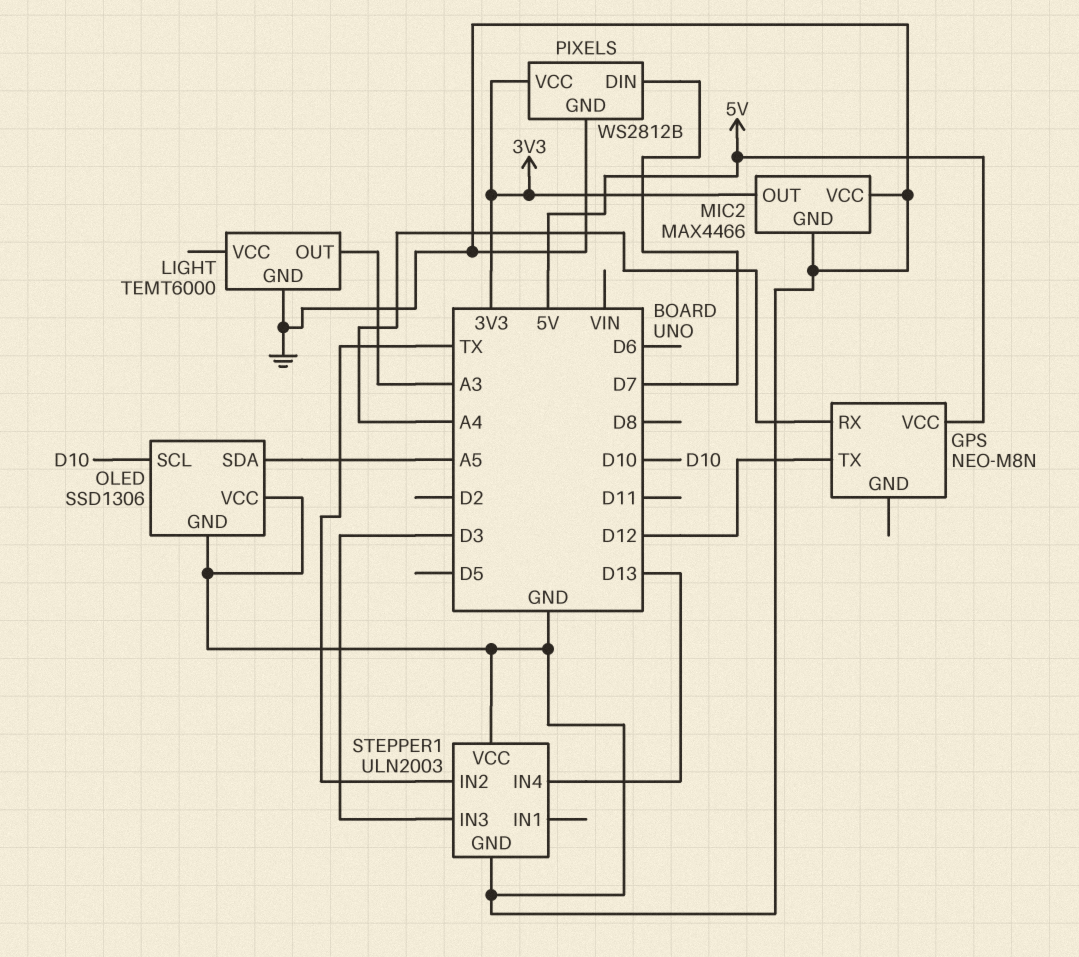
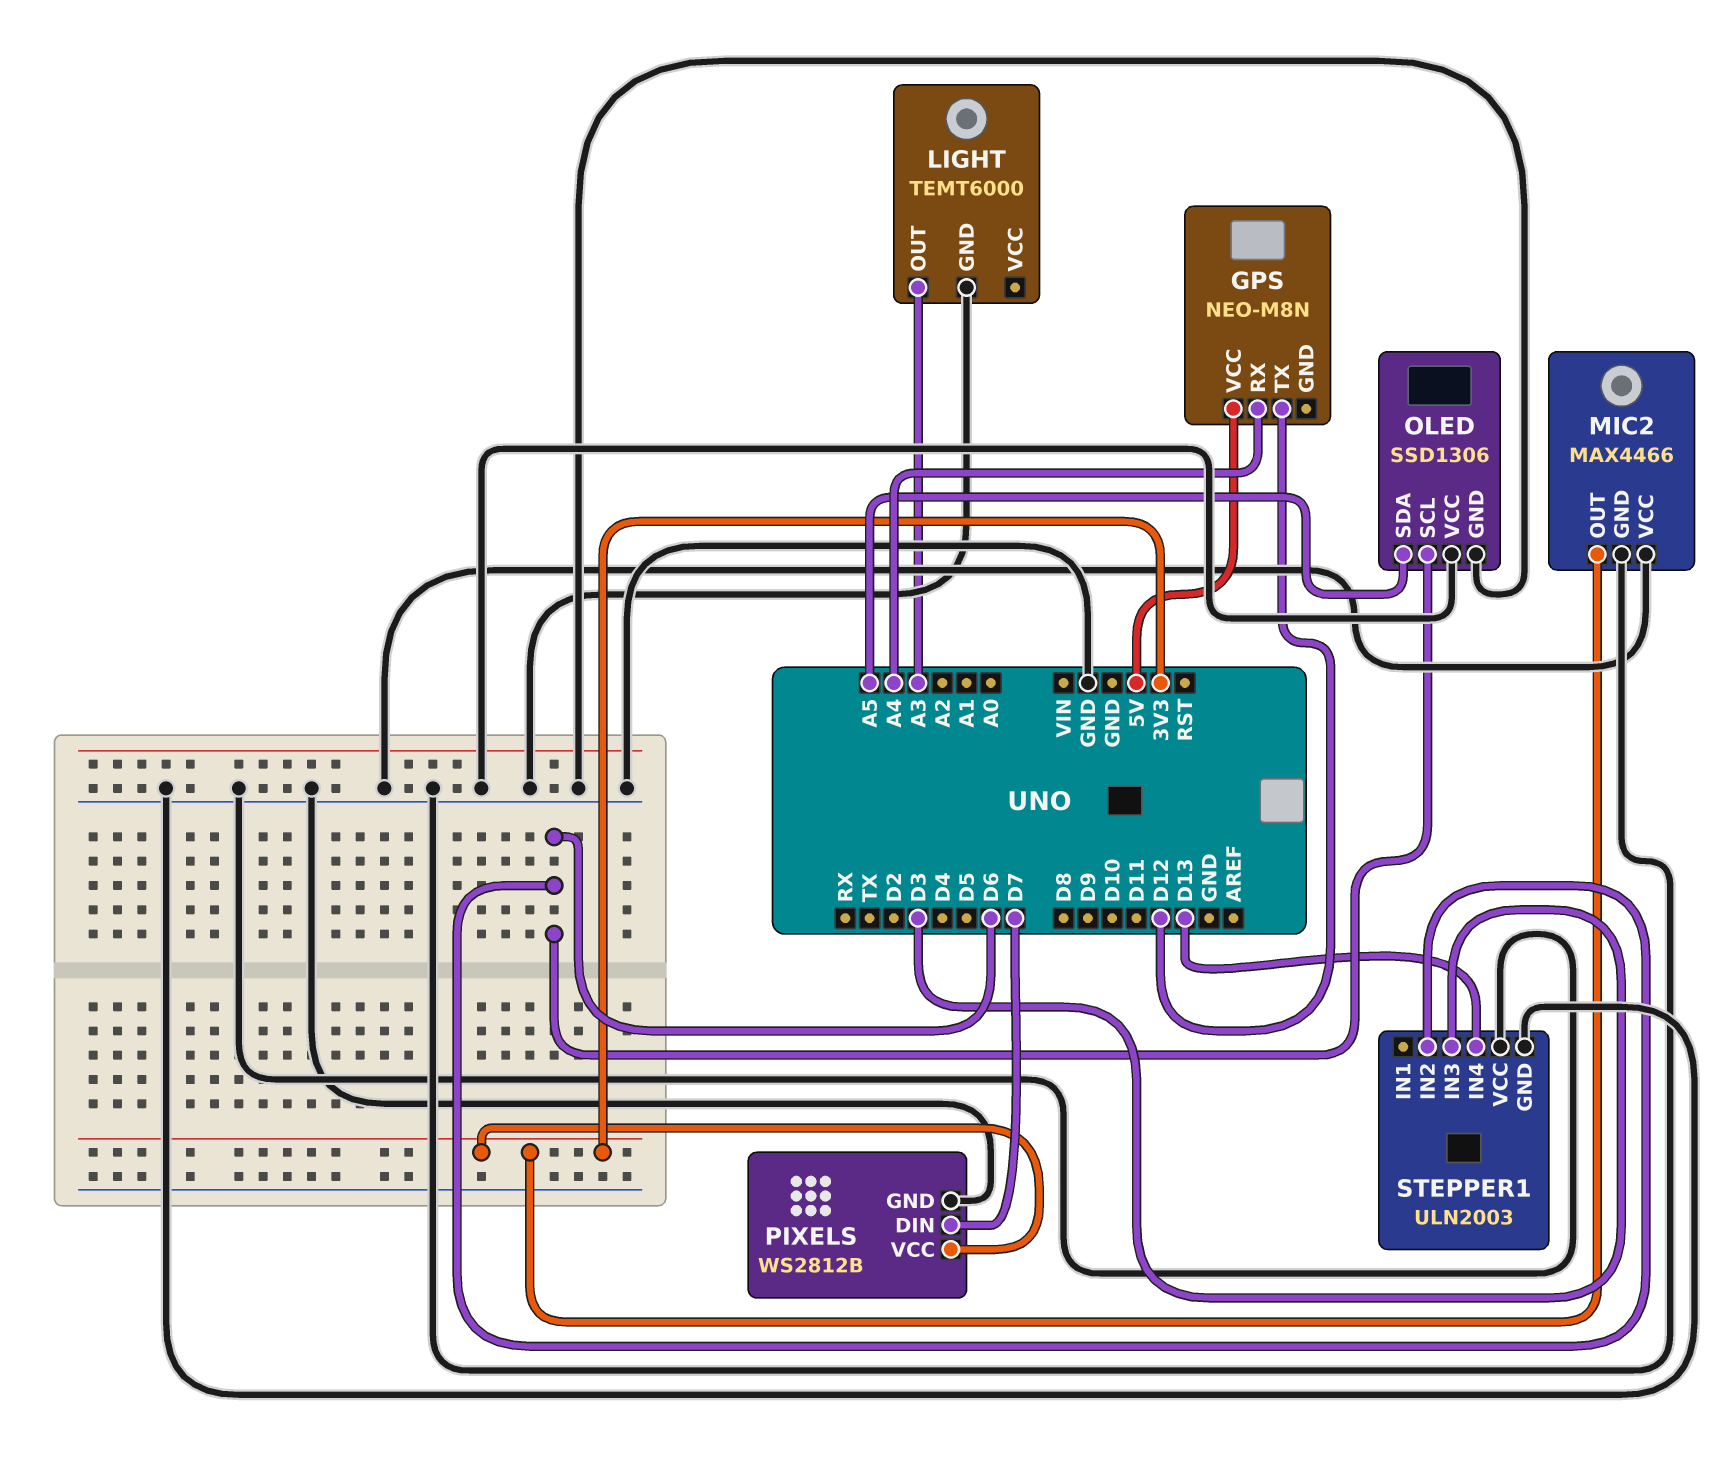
OLED pin SCL: D10 -> D6
STEPPER1 pin IN2: TX -> D6

